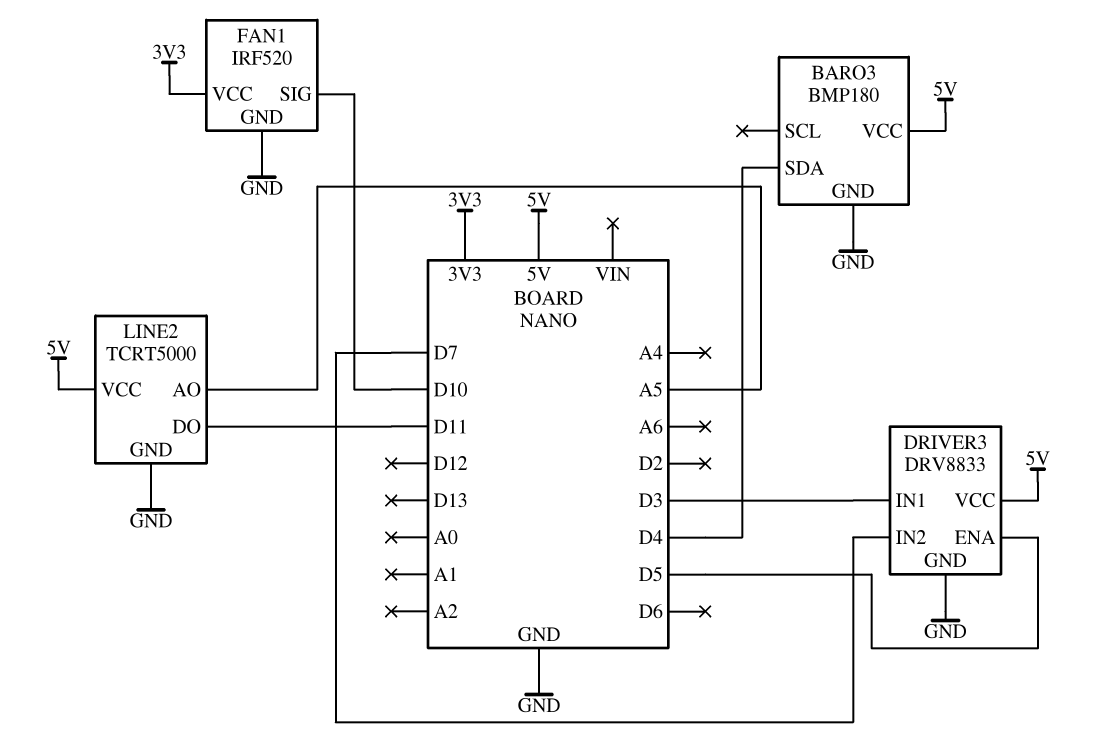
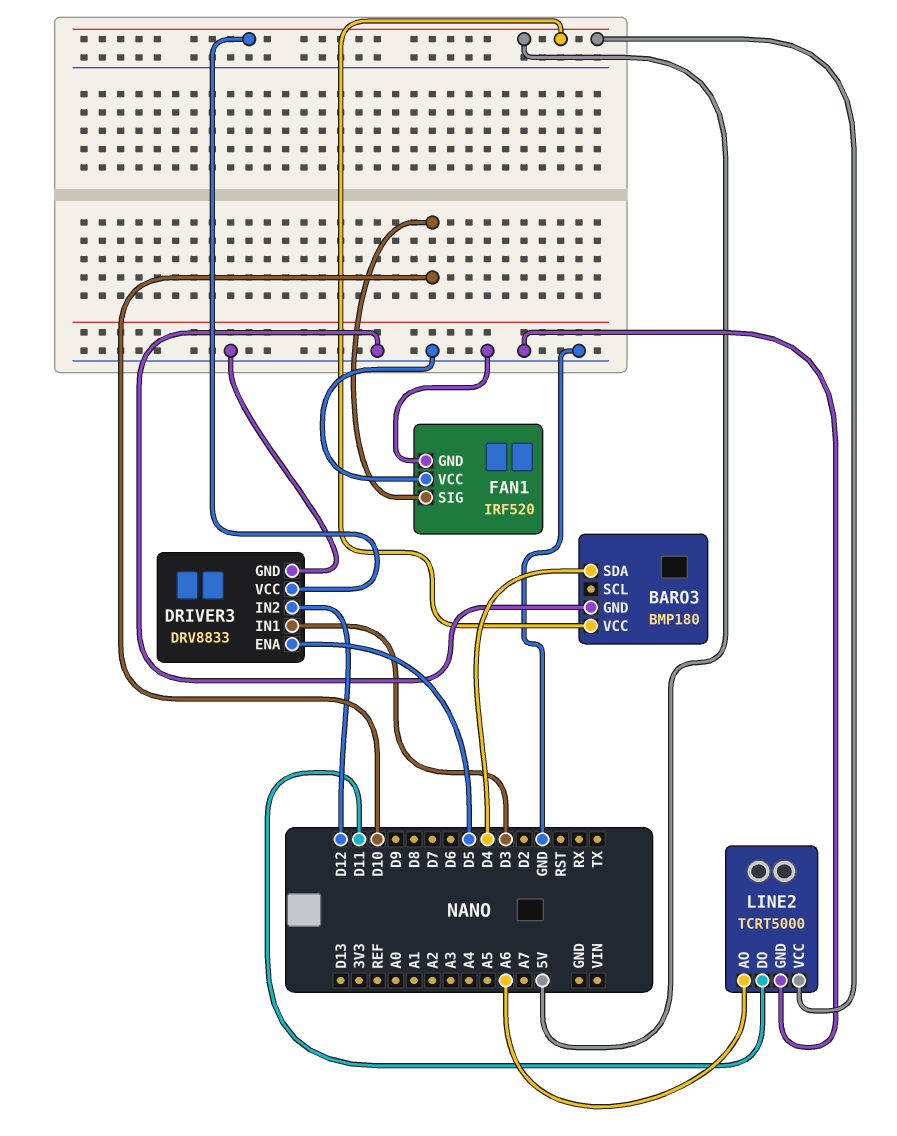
DRIVER3 pin IN2: D7 -> D12
FAN1 pin VCC: 3V3 -> GND
LINE2 pin AO: A5 -> A6

